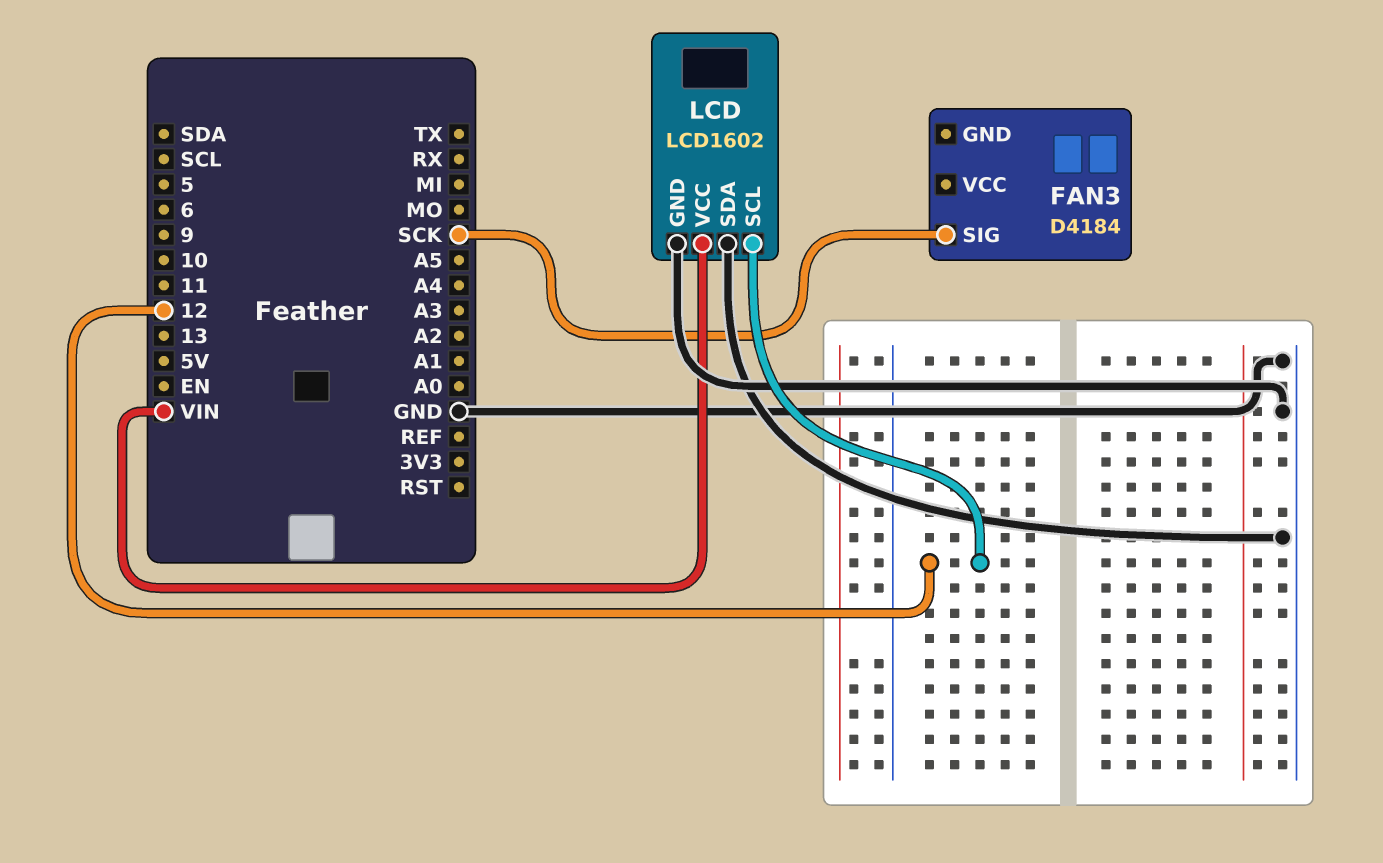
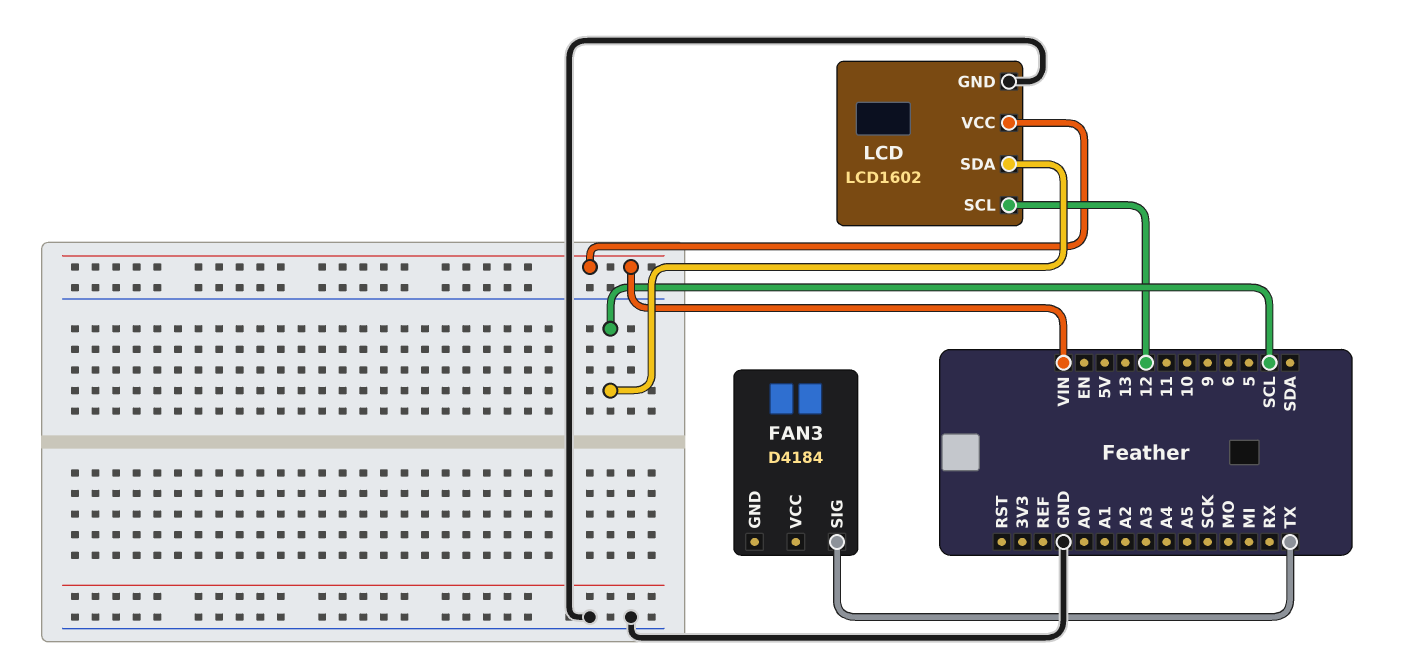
FAN3 pin SIG: SCK -> TX
LCD pin SDA: GND -> SCL

